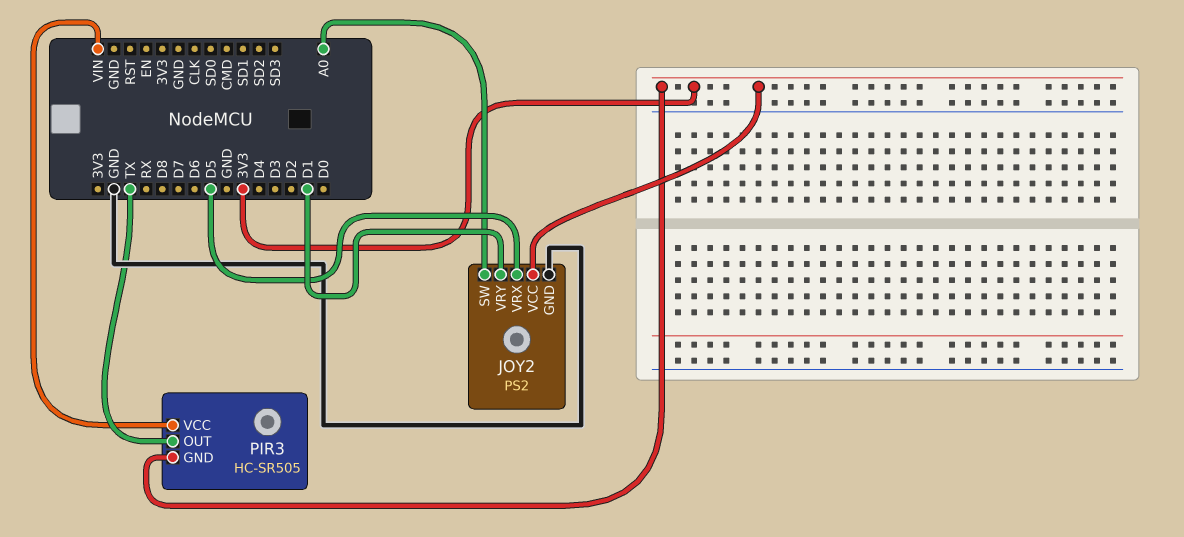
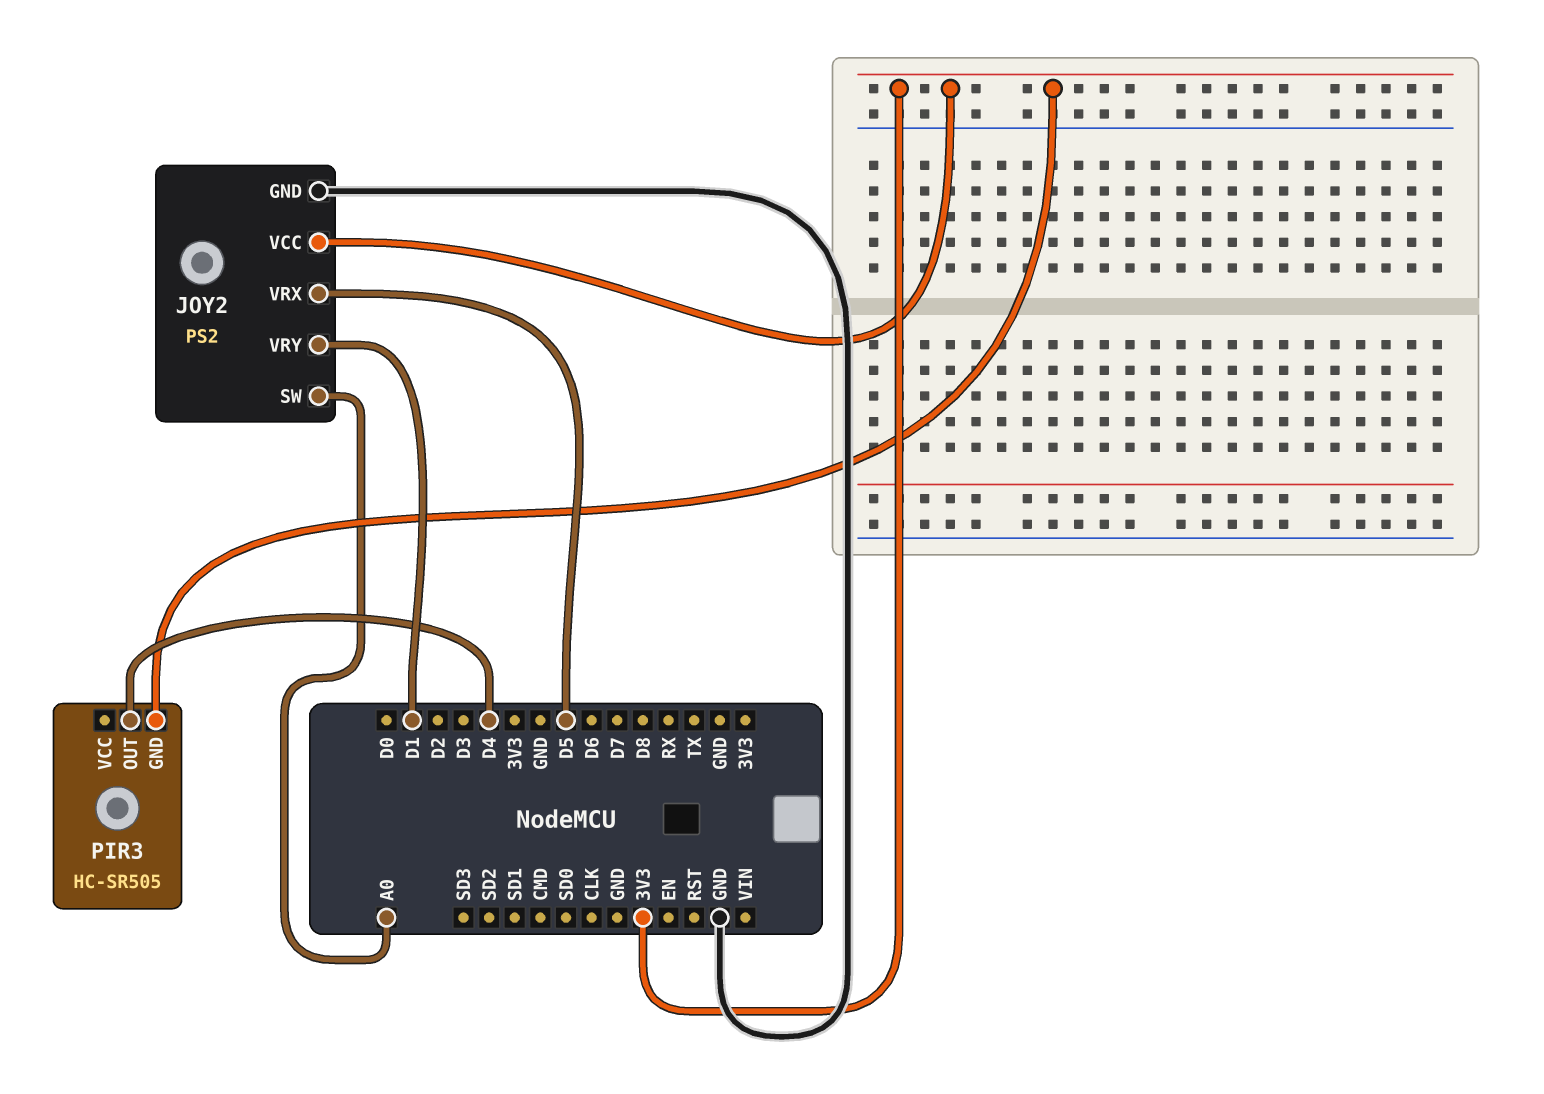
PIR3 pin OUT: TX -> D4
PIR3 pin VCC: VIN -> none

